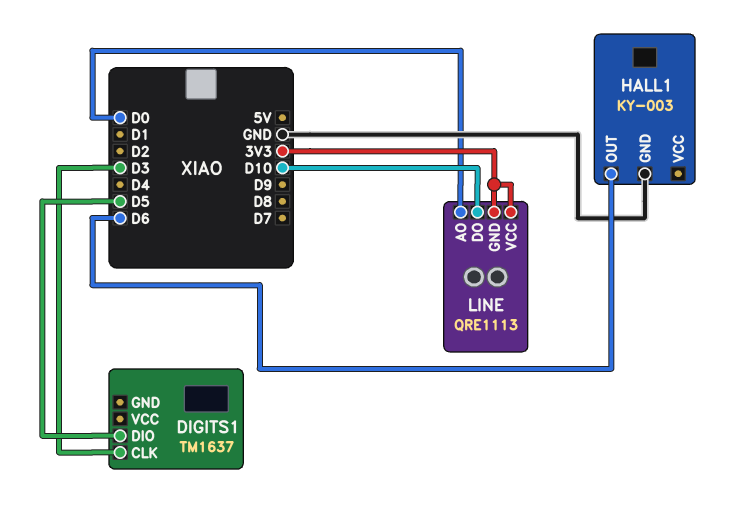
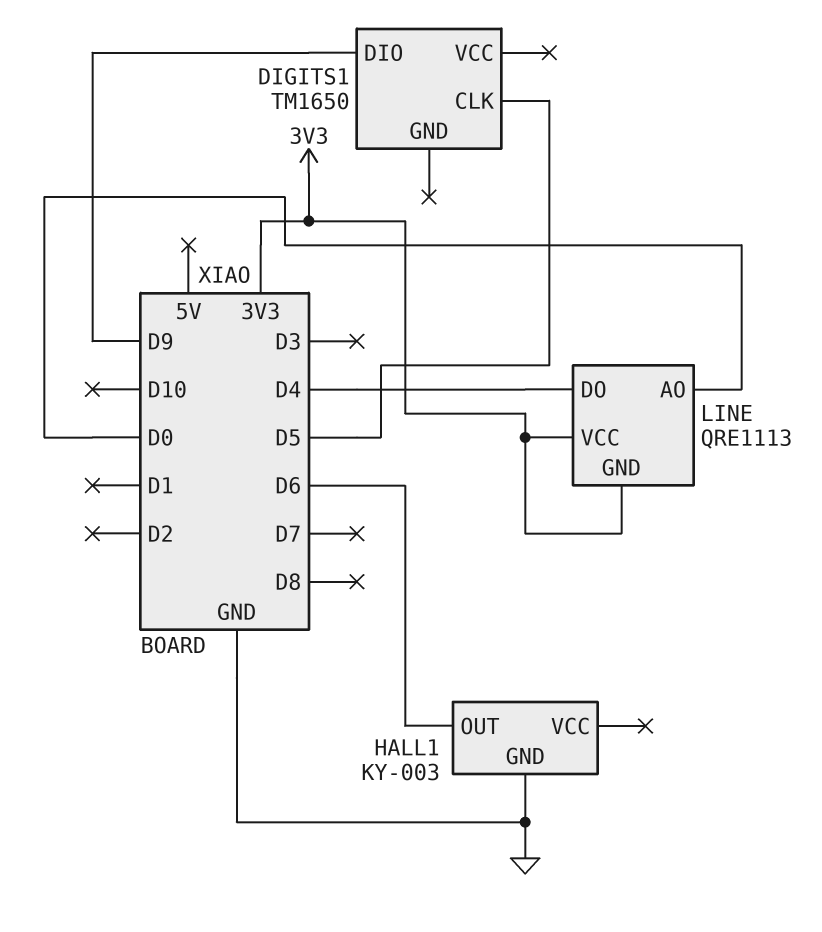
DIGITS1: TM1637 -> TM1650
DIGITS1 pin CLK: D3 -> D5
DIGITS1 pin DIO: D5 -> D9
LINE pin DO: D10 -> D4

